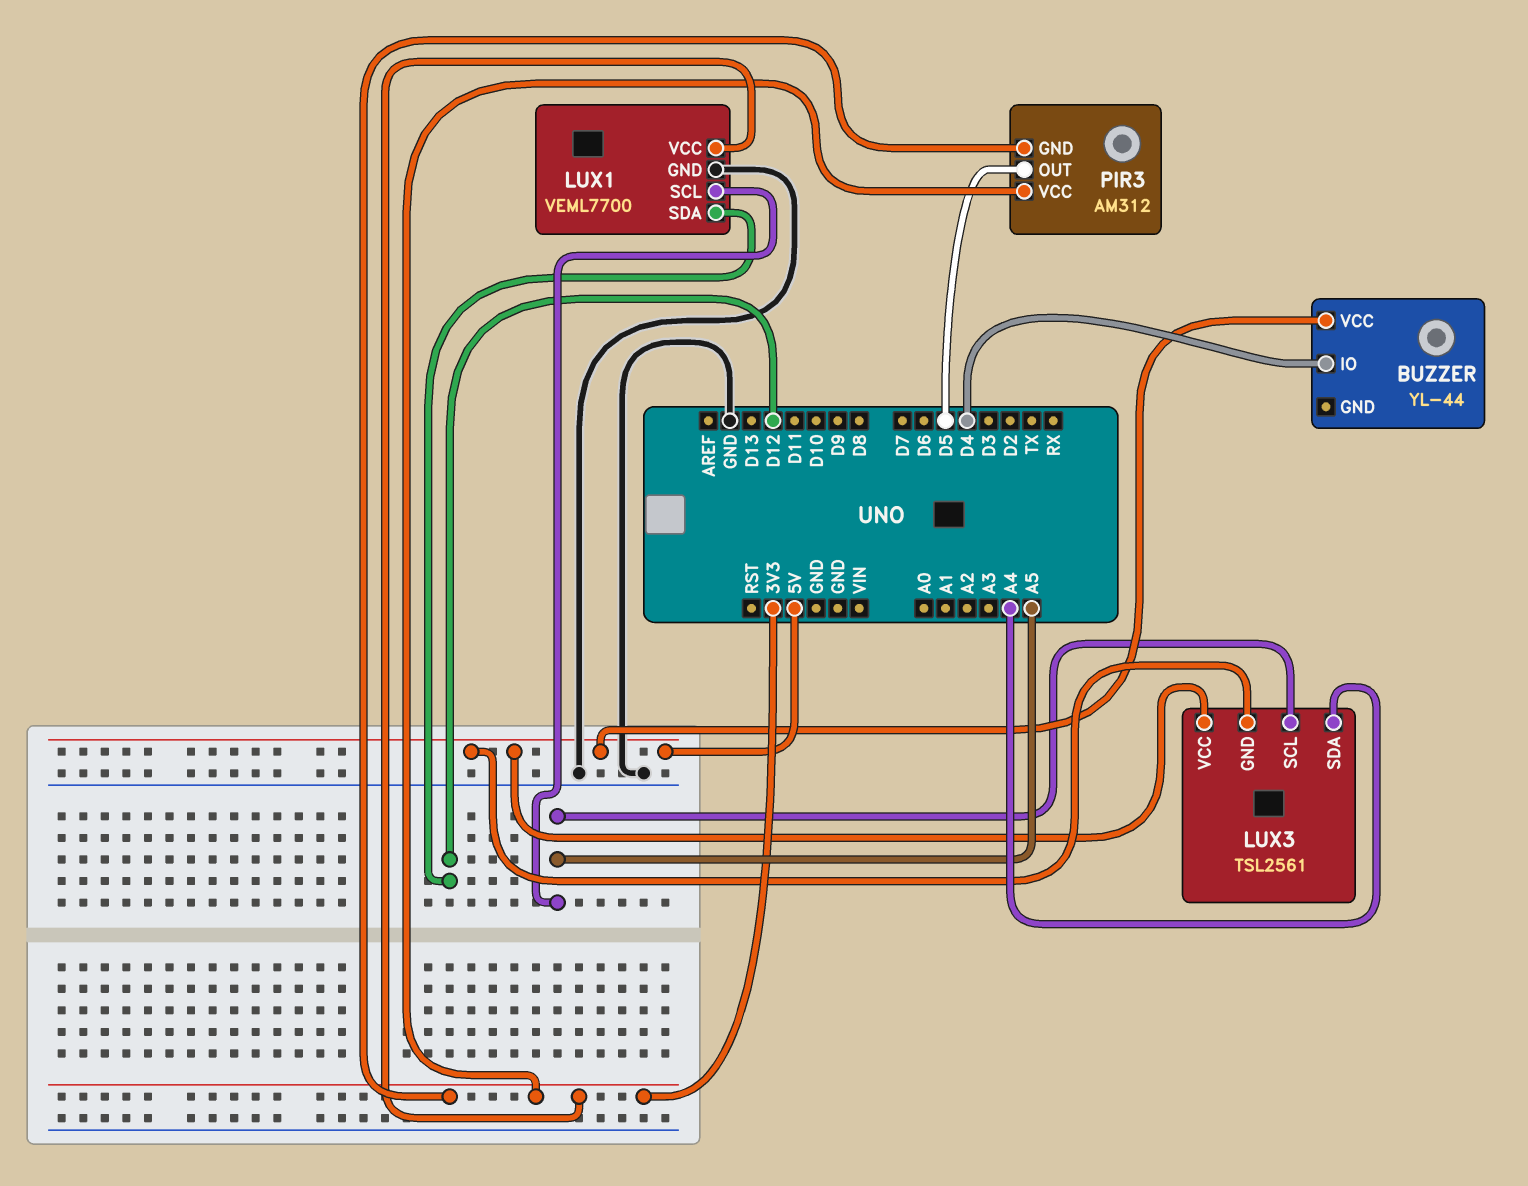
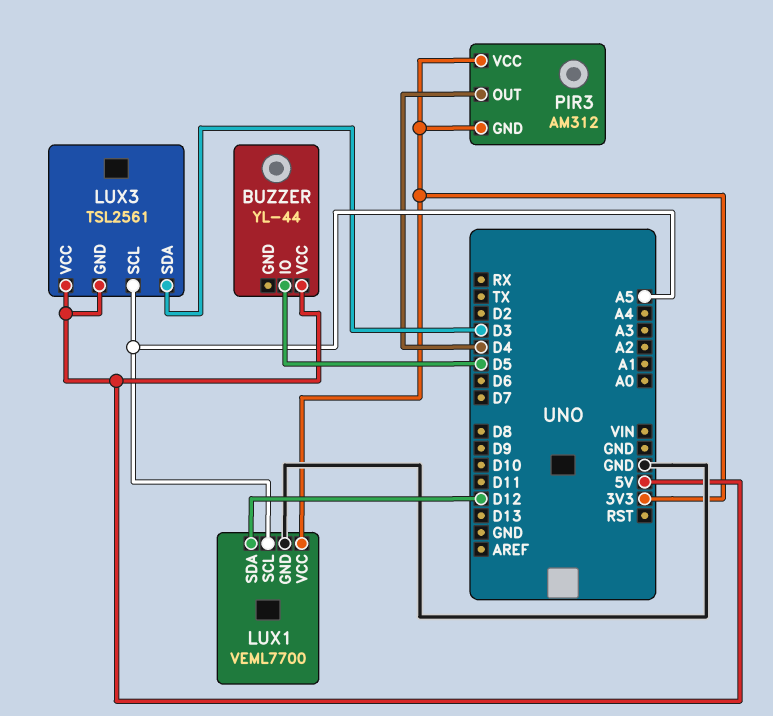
BUZZER pin IO: D4 -> D5
LUX3 pin SDA: A4 -> D3
PIR3 pin OUT: D5 -> D4

